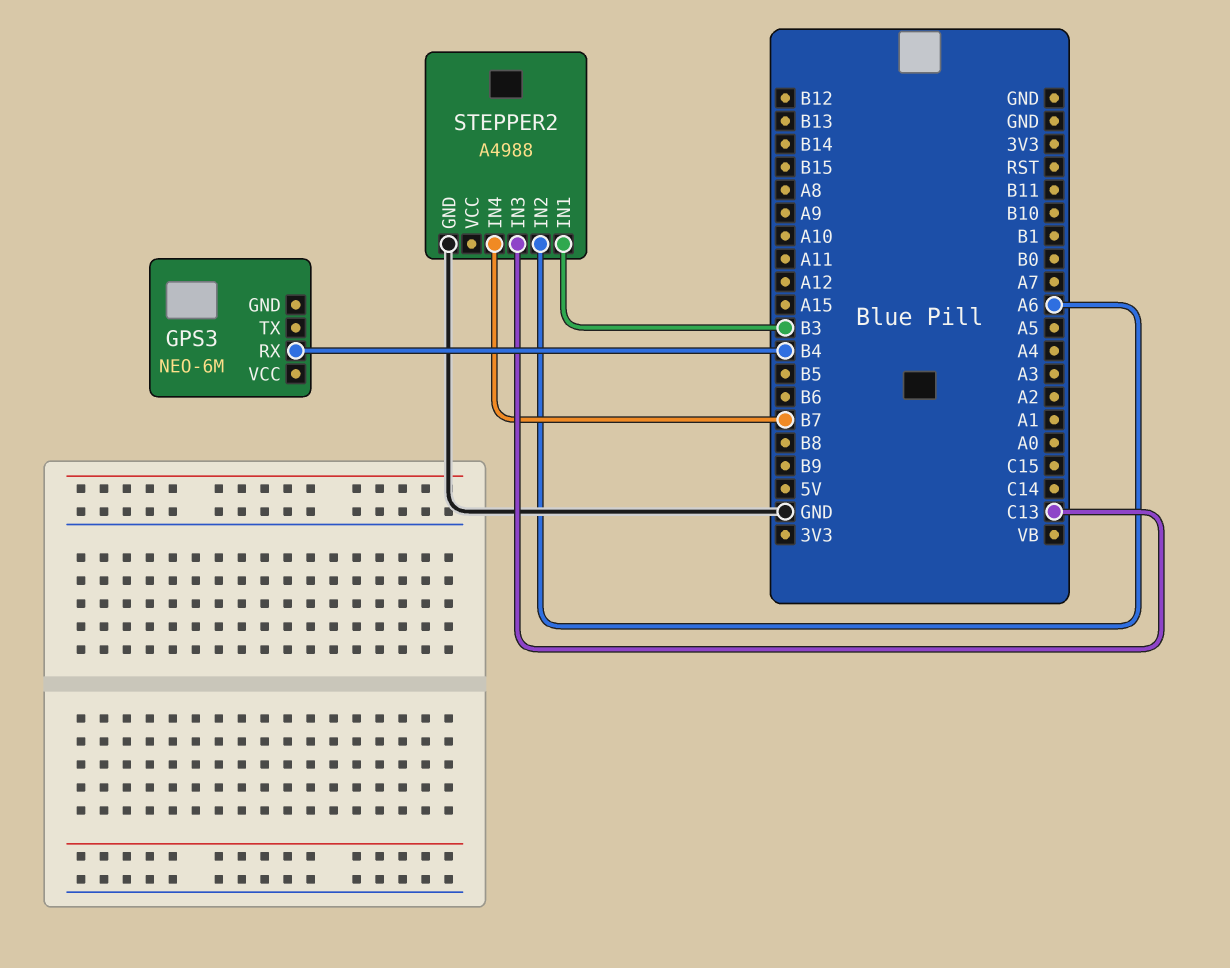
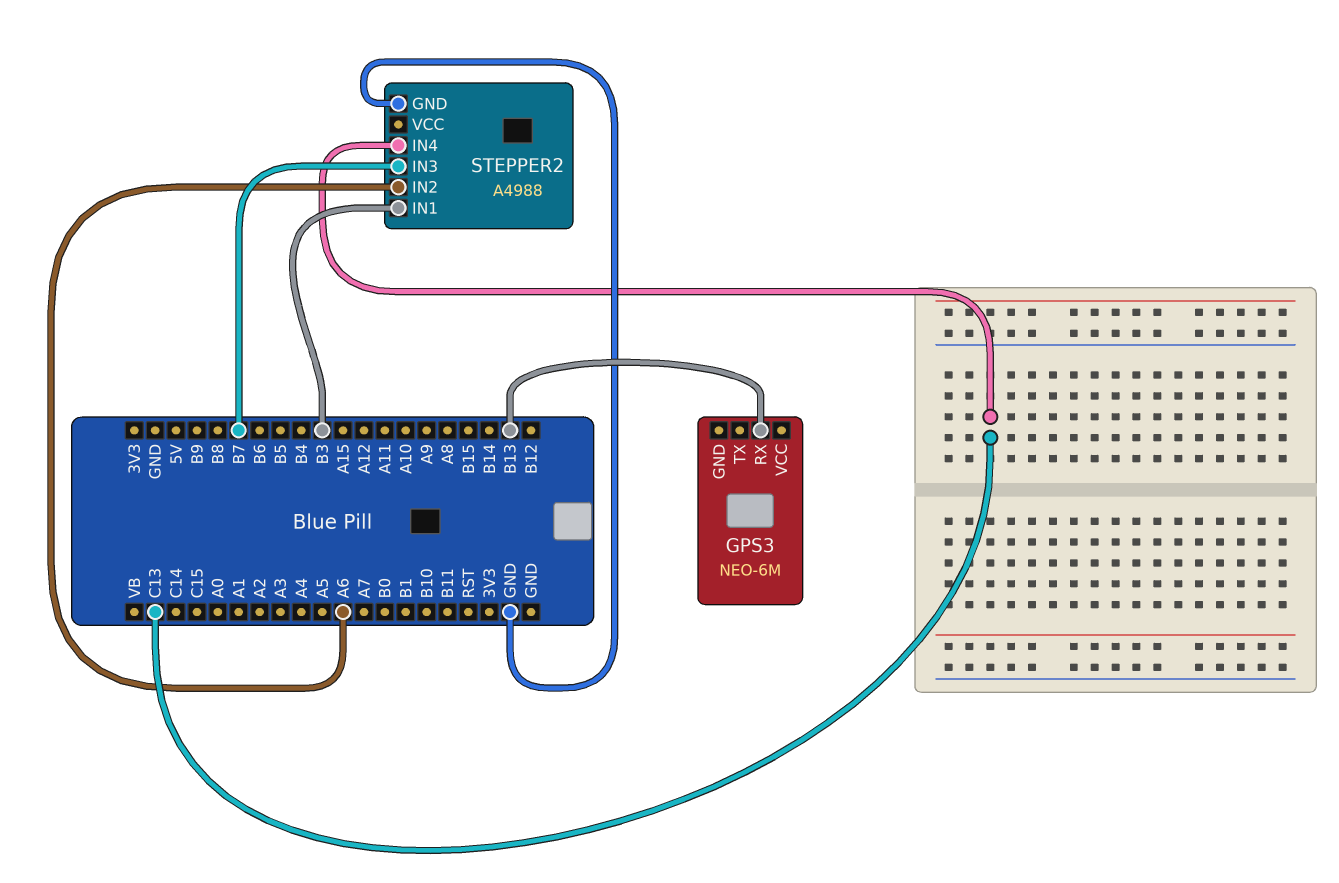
GPS3 pin RX: B4 -> B13
STEPPER2 pin IN3: C13 -> B7
STEPPER2 pin IN4: B7 -> C13

